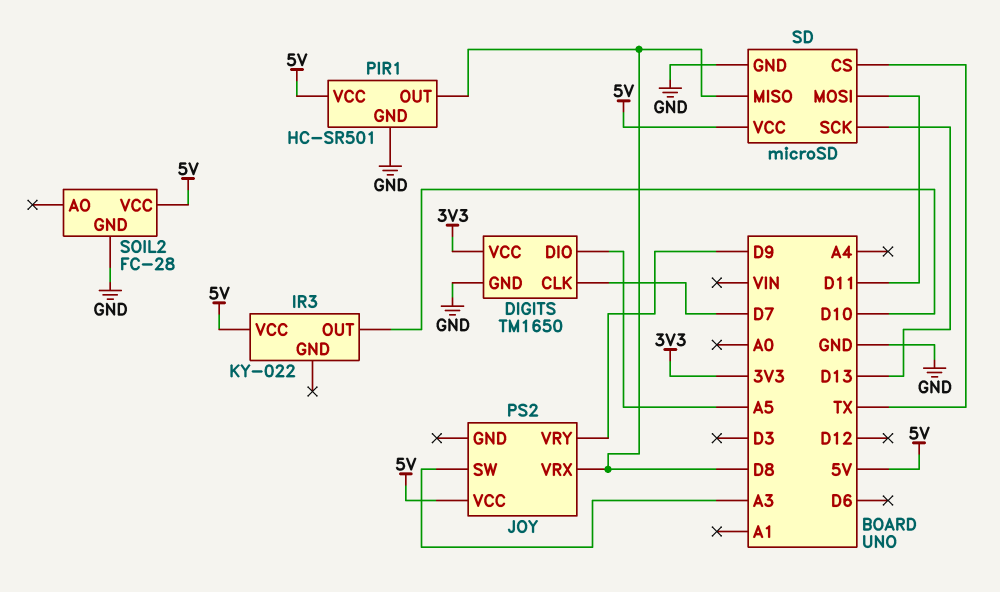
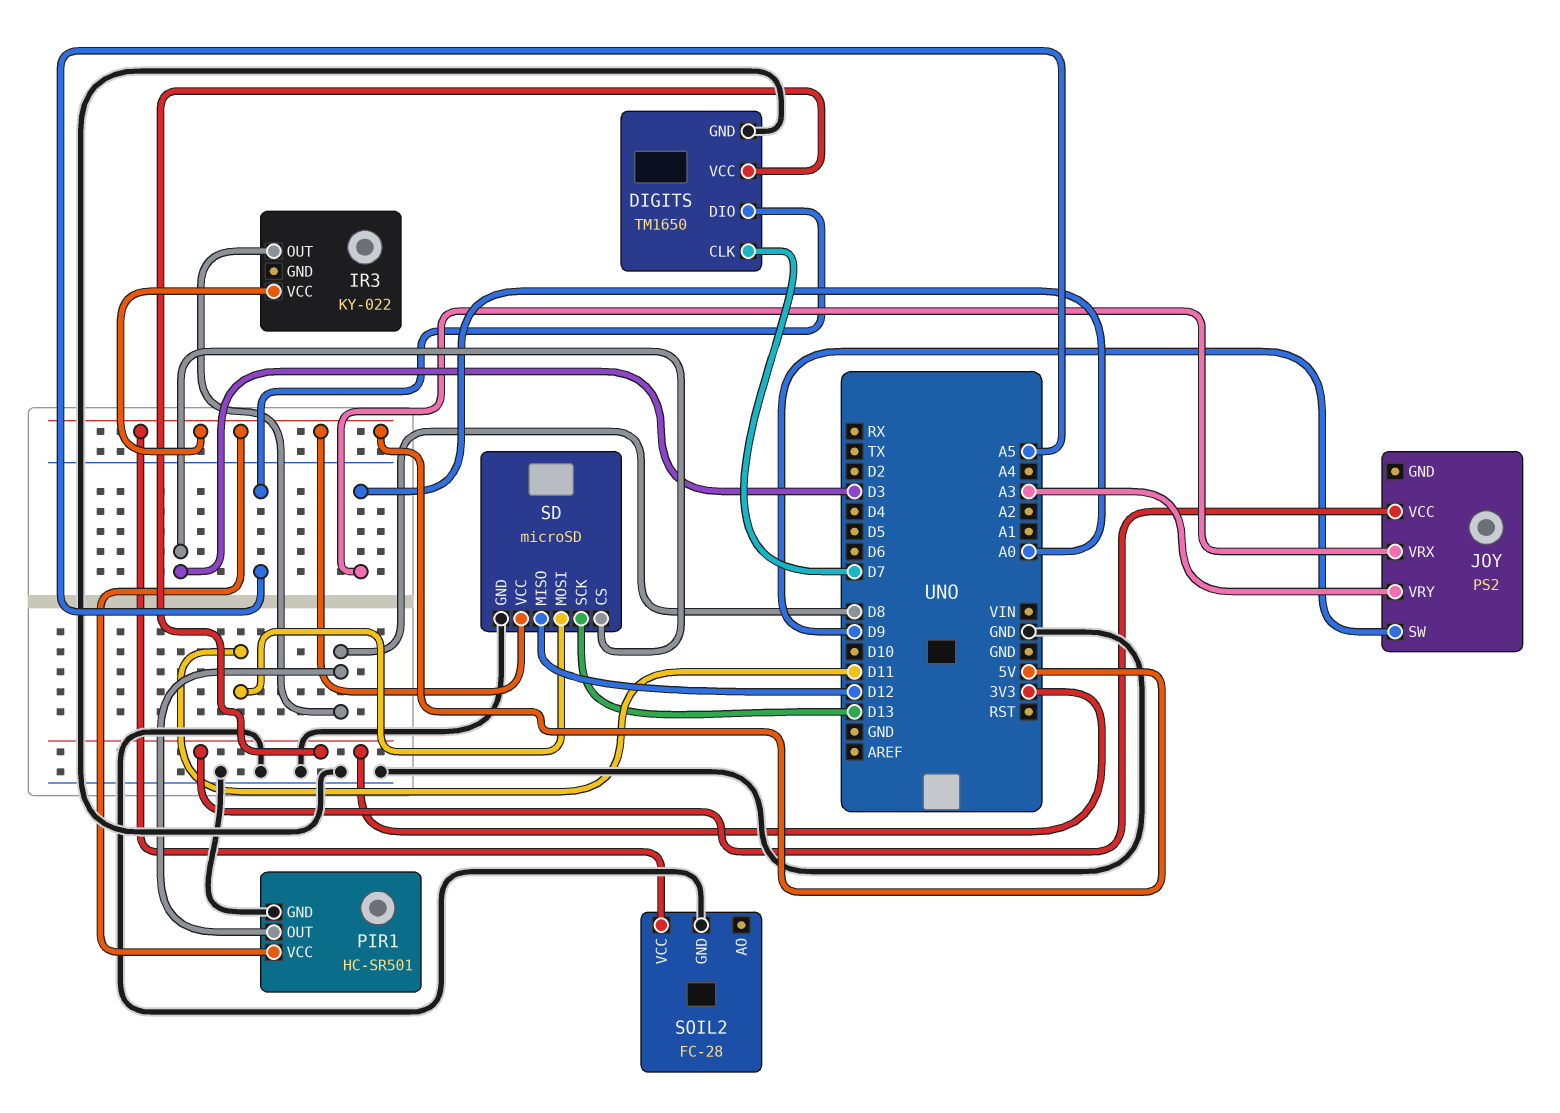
IR3 pin OUT: D10 -> D8
JOY pin SW: A3 -> D9
JOY pin VCC: 5V -> 3V3
JOY pin VRX: D8 -> A0
JOY pin VRY: D9 -> A3
SD pin CS: TX -> D3
SD pin MISO: D8 -> D12

